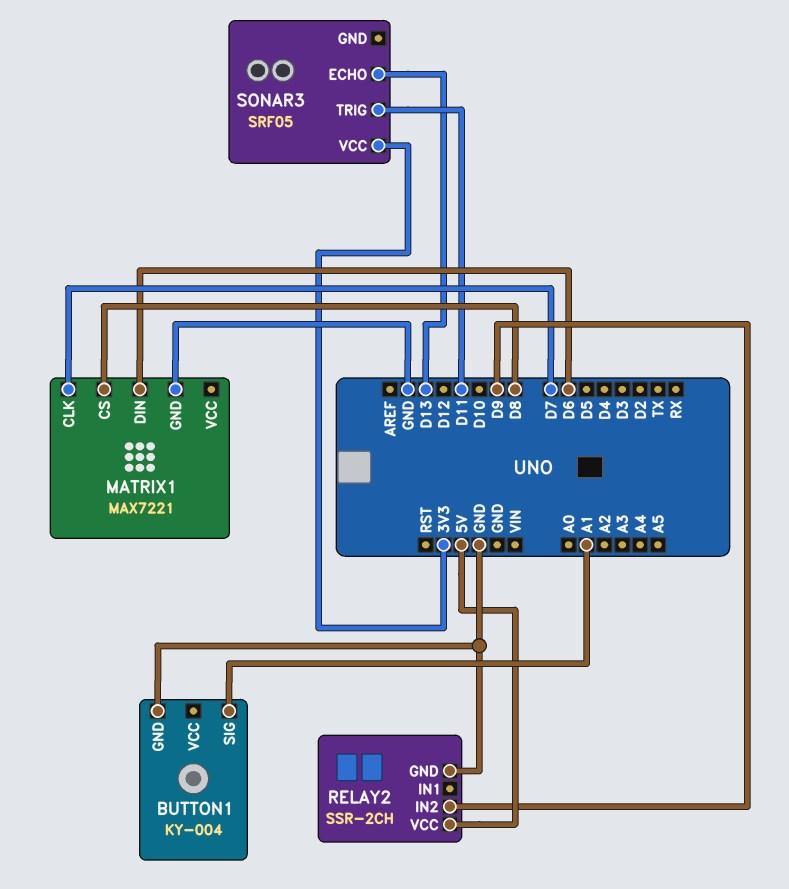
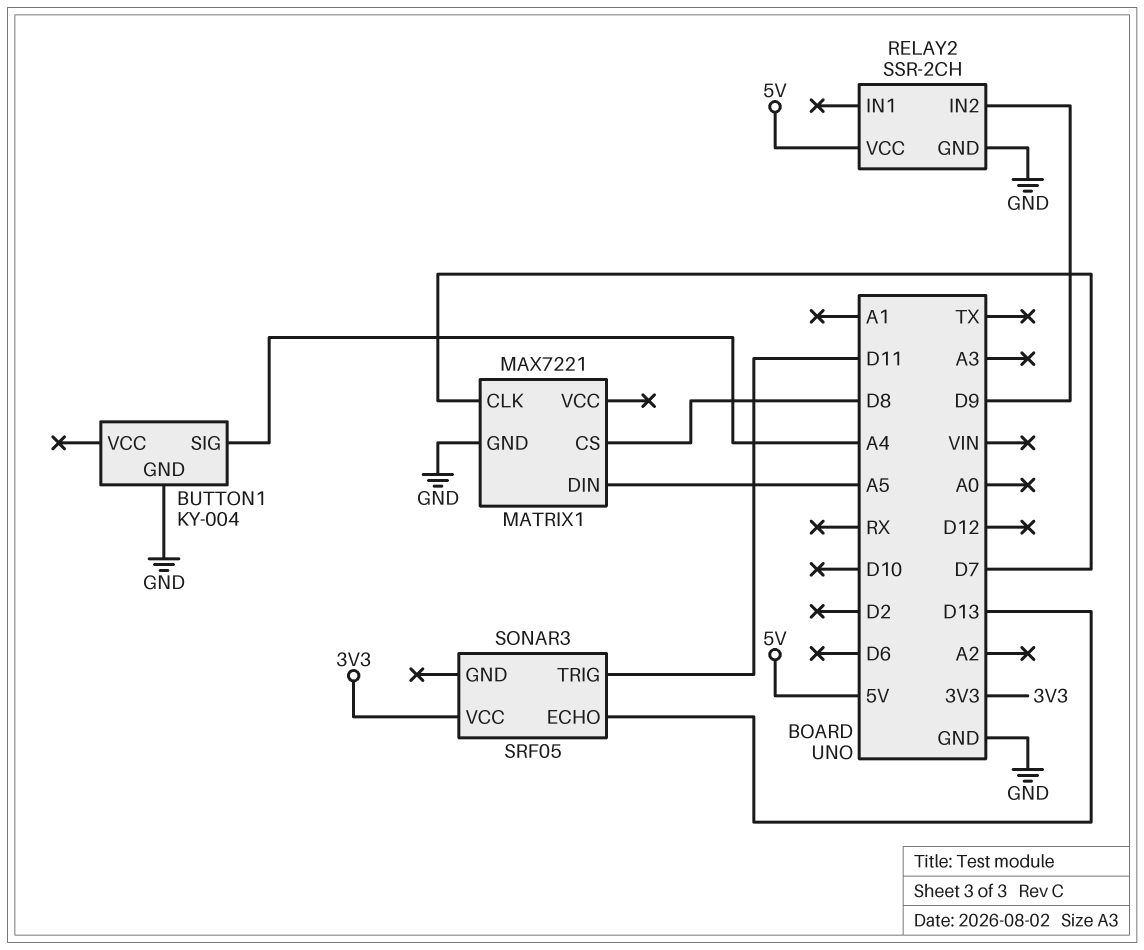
BUTTON1 pin SIG: A1 -> A4
MATRIX1 pin DIN: D6 -> A5

